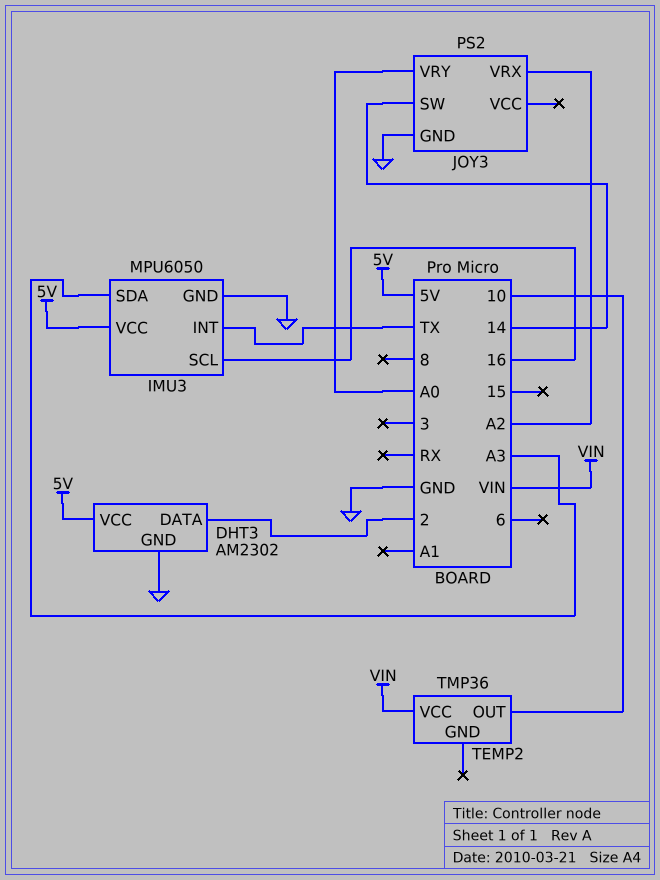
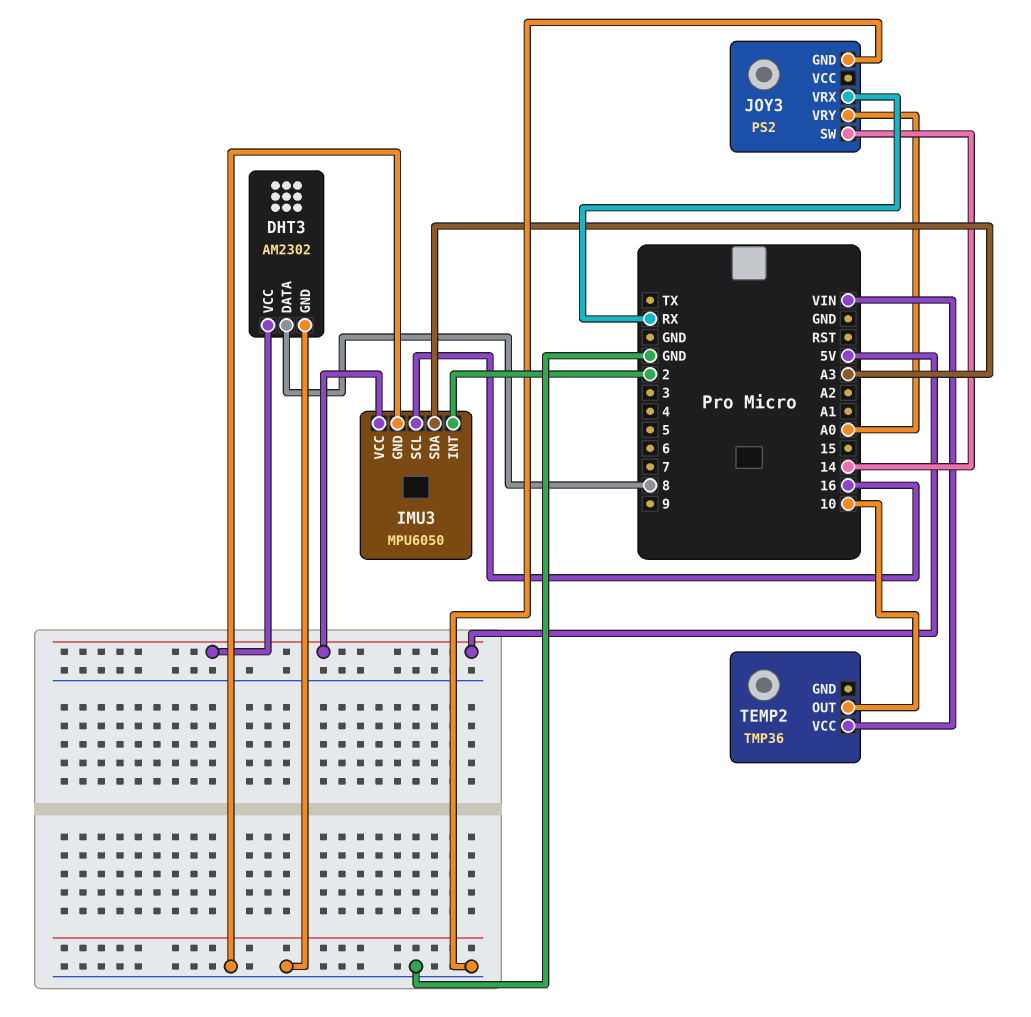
DHT3 pin DATA: 2 -> 8
IMU3 pin INT: TX -> 2
JOY3 pin VRX: A2 -> RX

